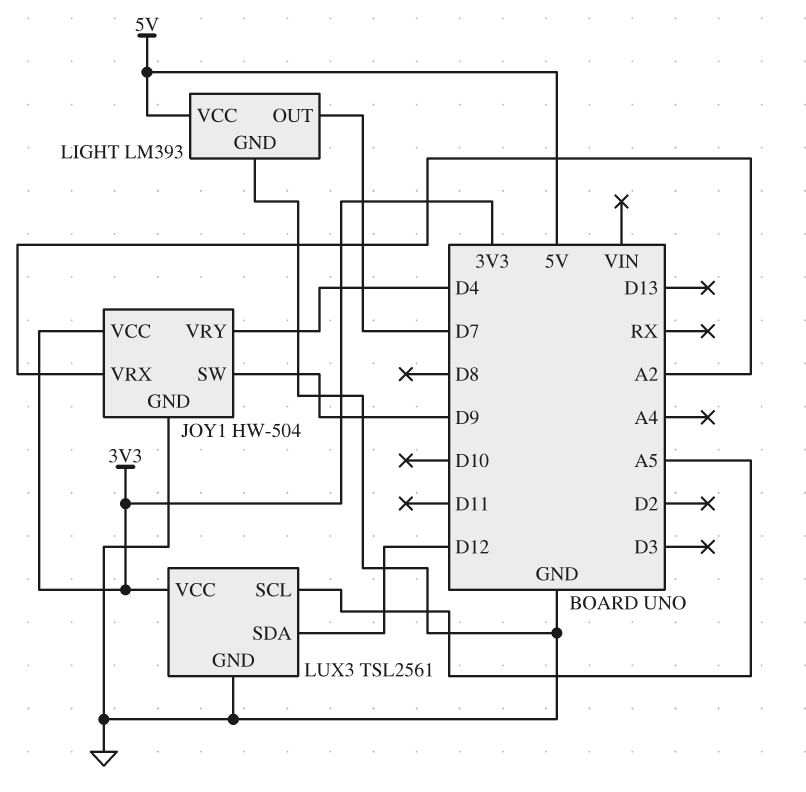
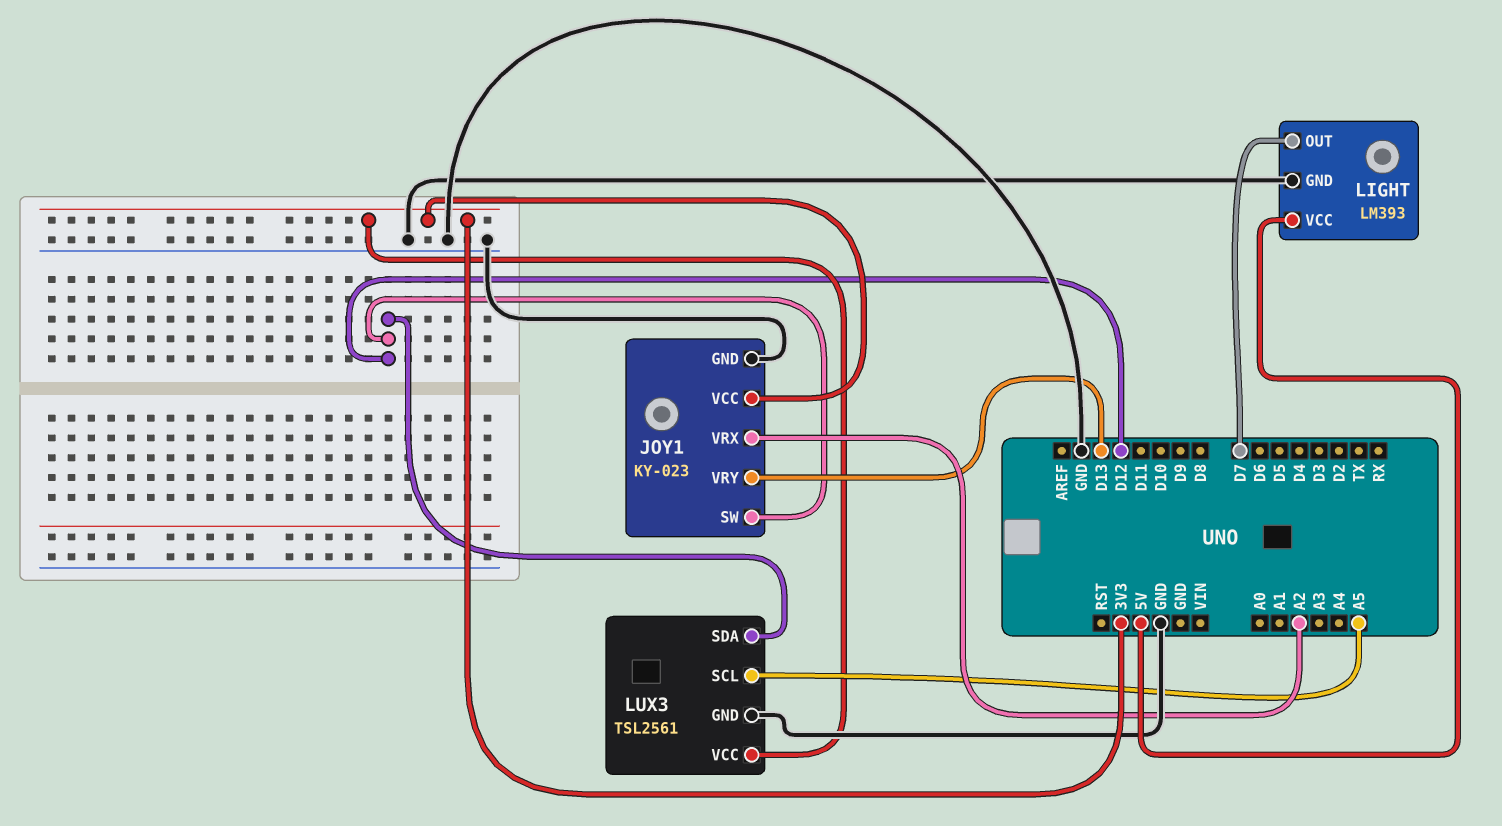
JOY1: HW-504 -> KY-023
JOY1 pin SW: D9 -> D12
JOY1 pin VRY: D4 -> D13

